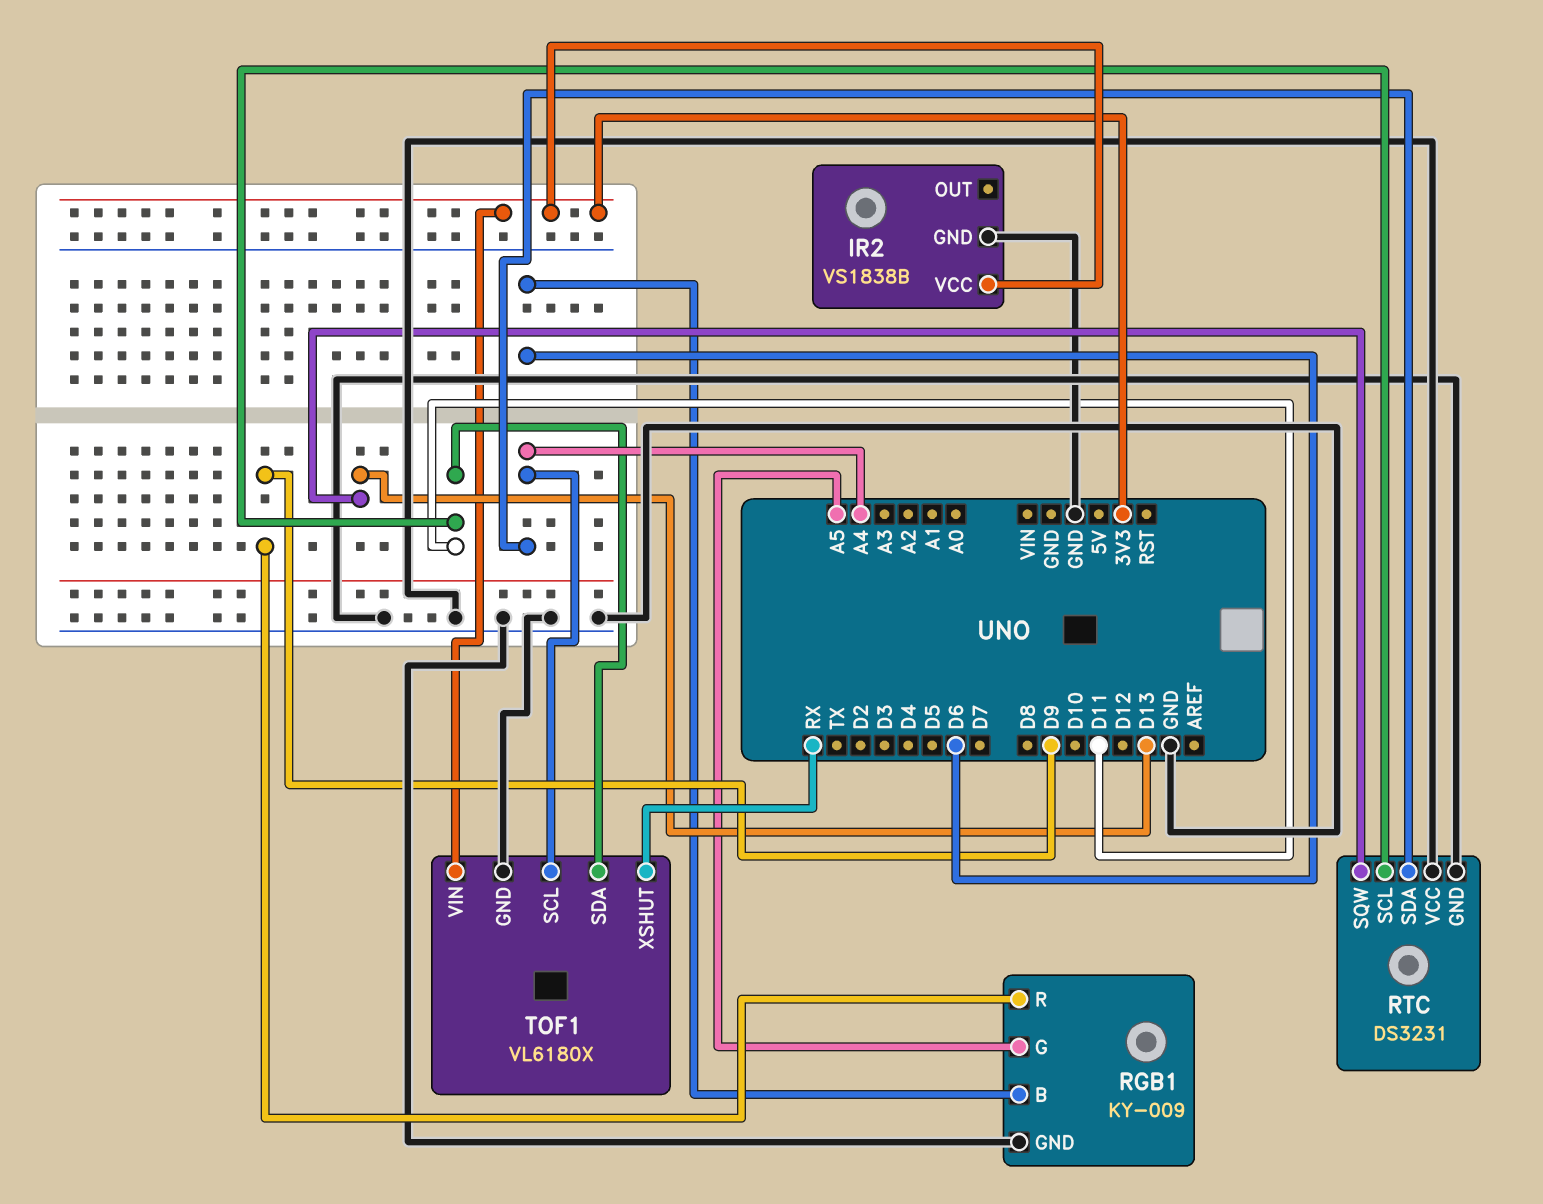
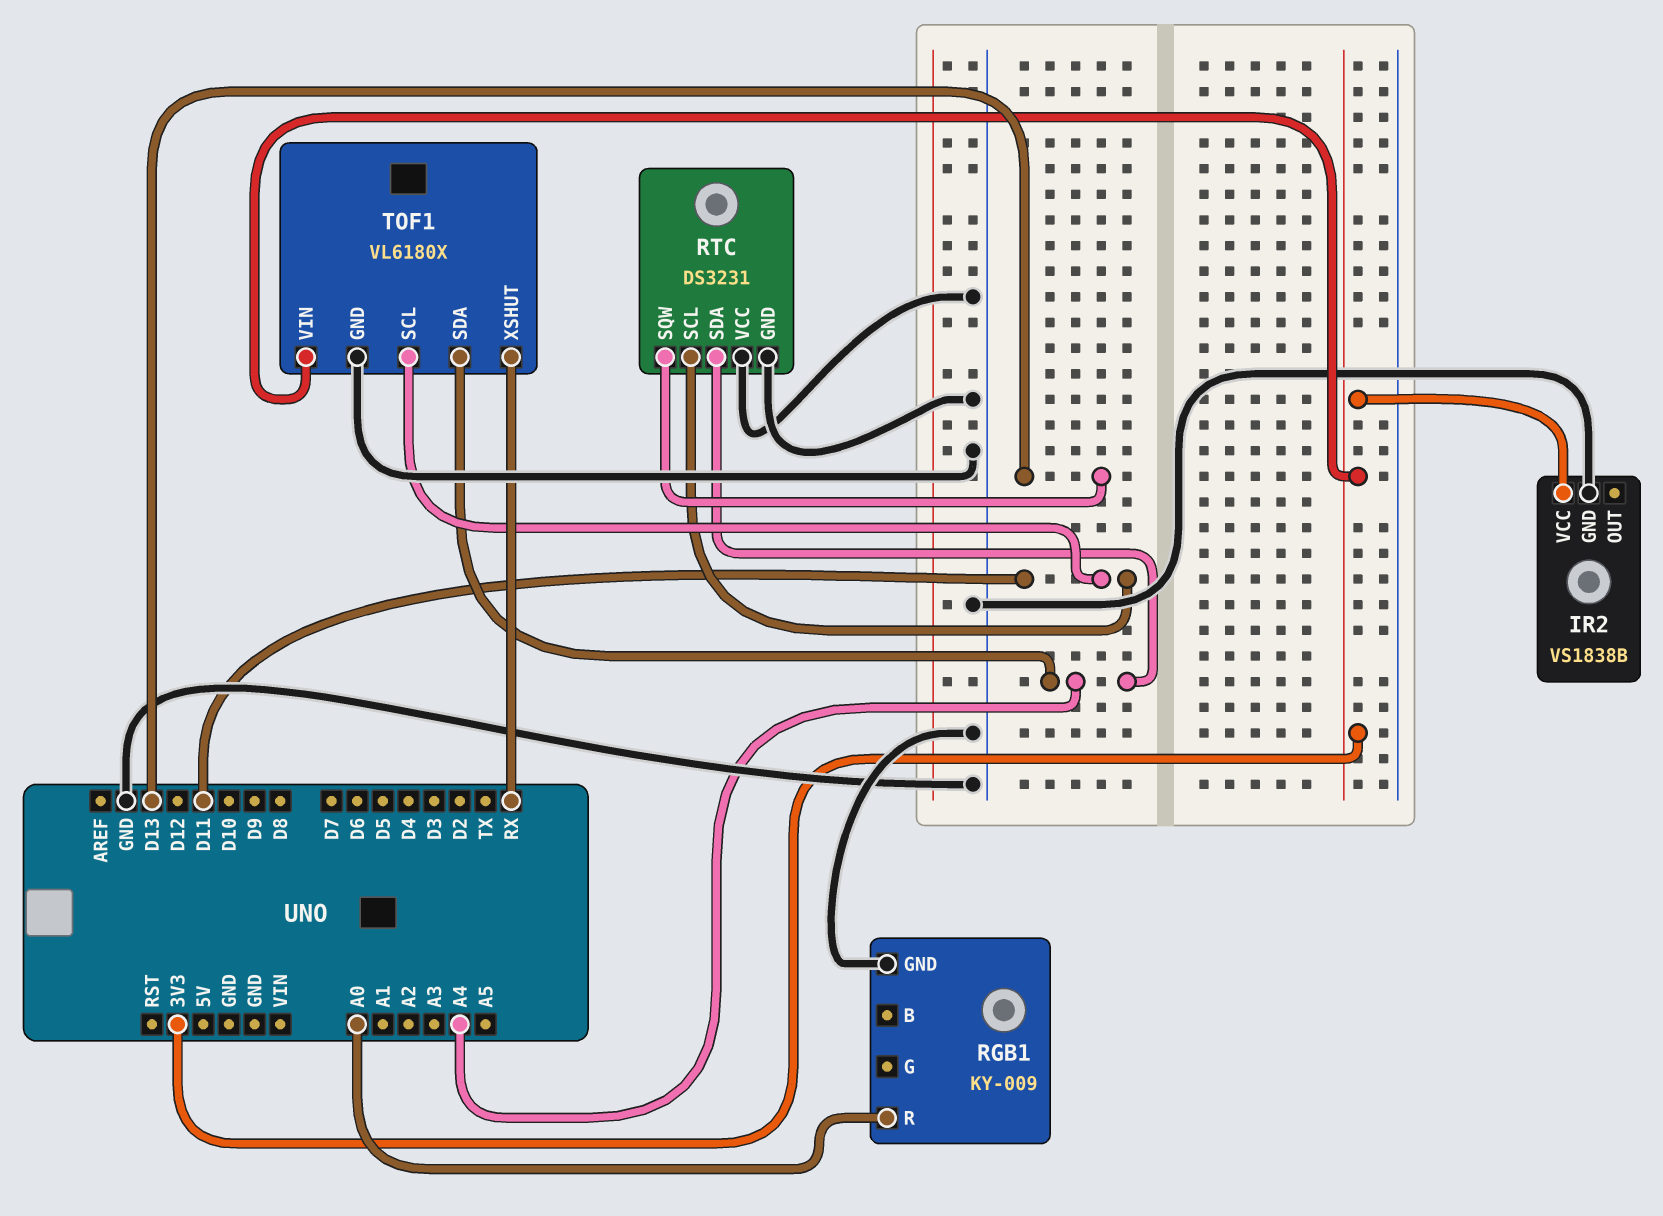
RGB1 pin B: D6 -> none
RGB1 pin G: A5 -> none
RGB1 pin R: D9 -> A0
TOF1 pin SCL: A4 -> D11
TOF1 pin SDA: D11 -> A4

